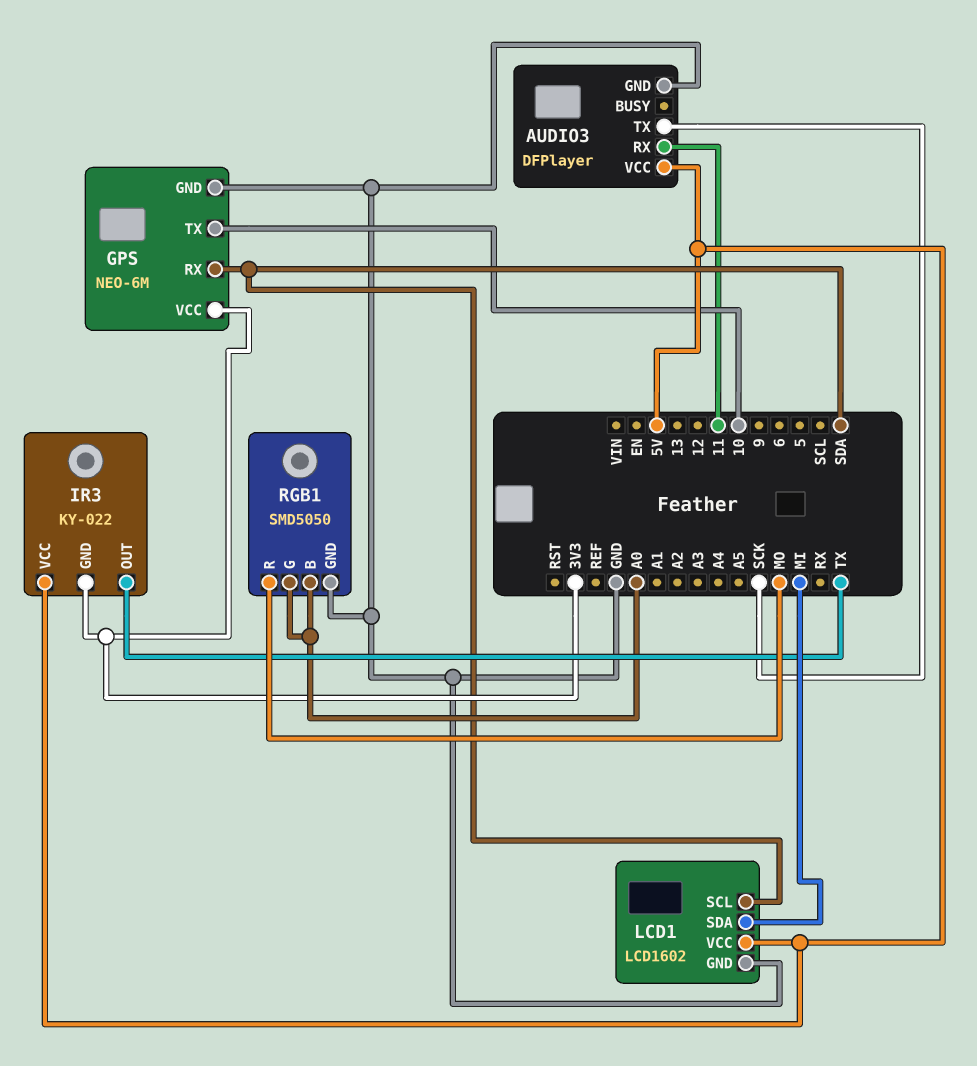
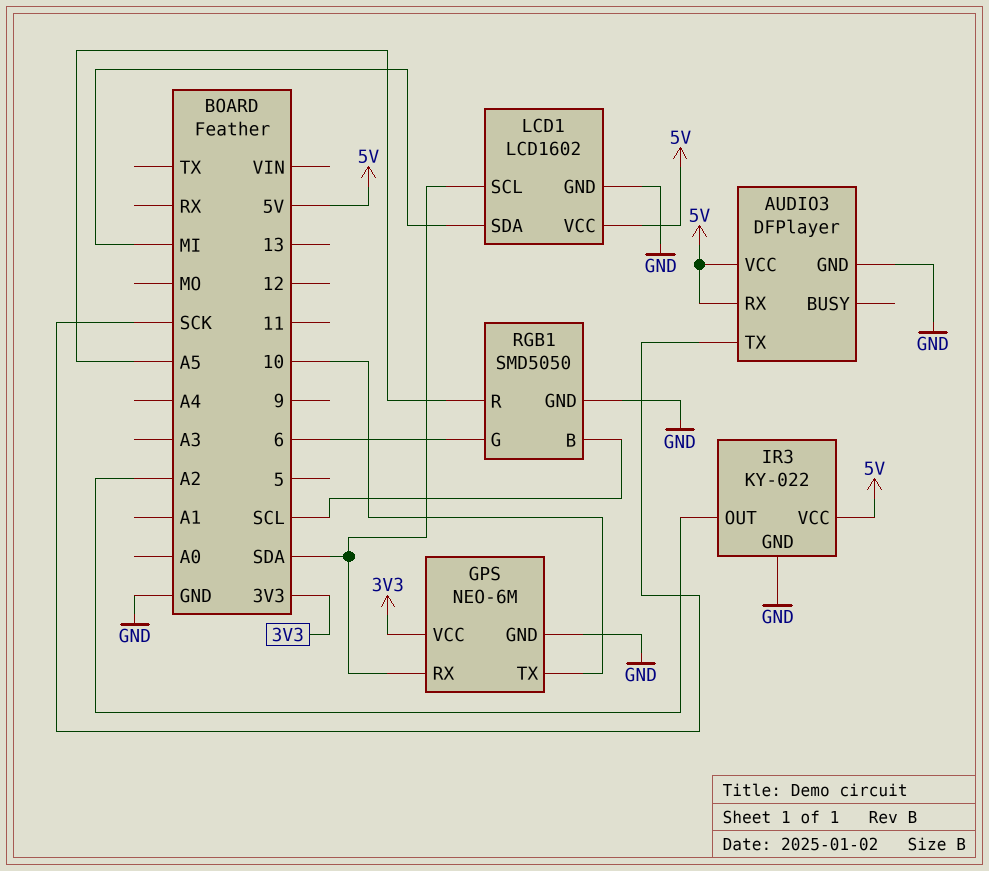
AUDIO3 pin RX: 11 -> 5V
IR3 pin GND: 3V3 -> GND
IR3 pin OUT: TX -> A2
RGB1 pin B: A0 -> SCL
RGB1 pin G: A0 -> 6
RGB1 pin R: MO -> A5

